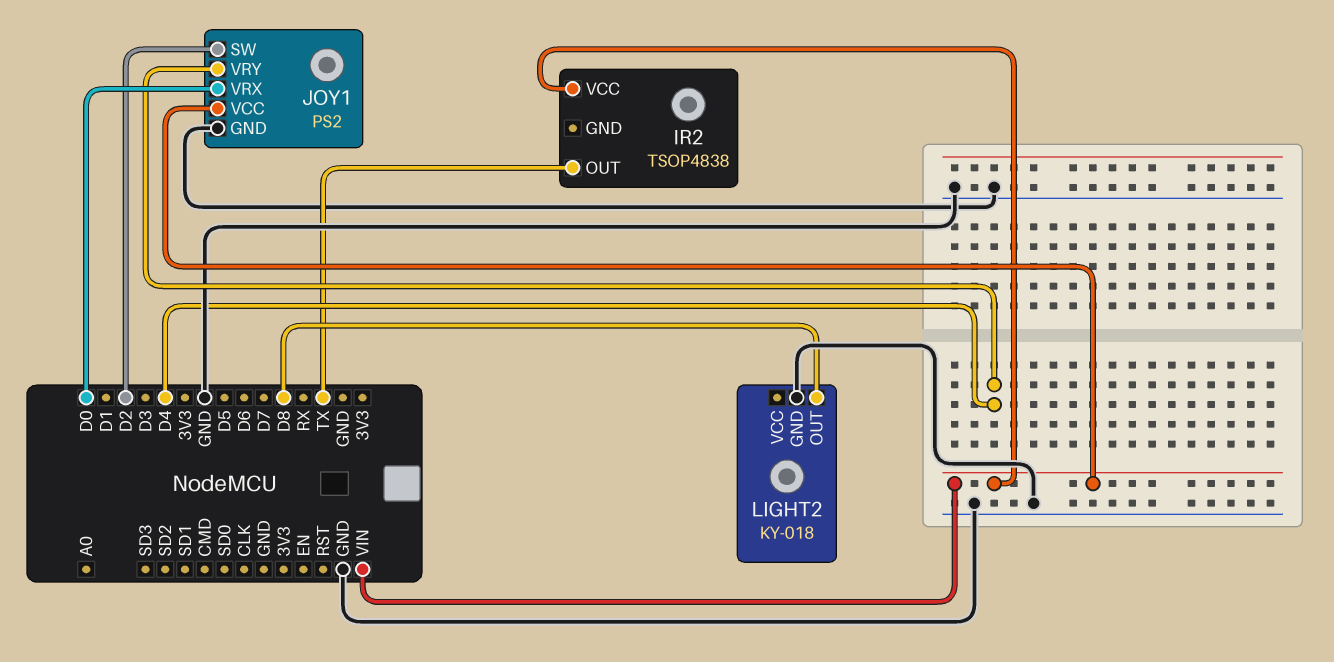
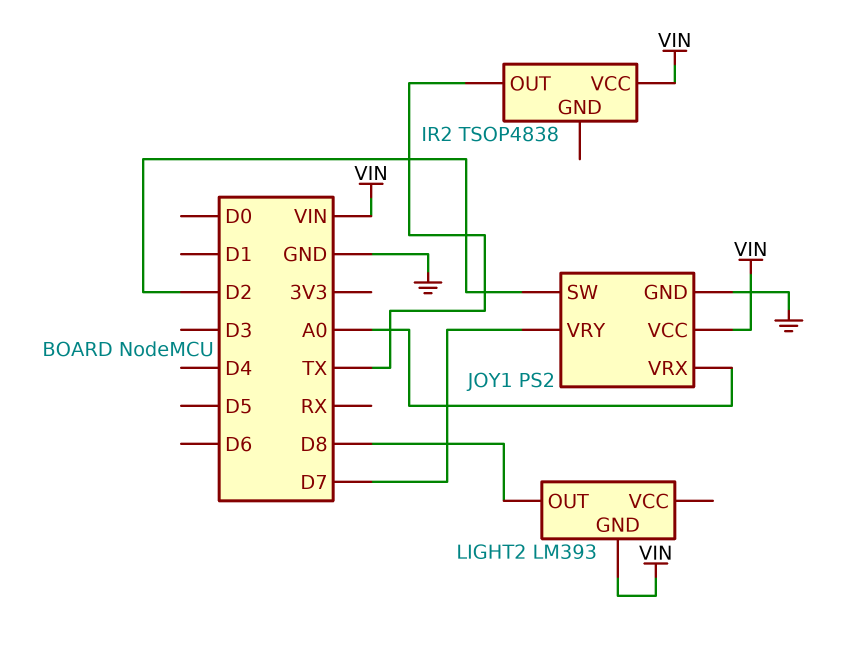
JOY1 pin VRX: D0 -> A0
JOY1 pin VRY: D4 -> D7
LIGHT2: KY-018 -> LM393
LIGHT2 pin GND: GND -> VIN

